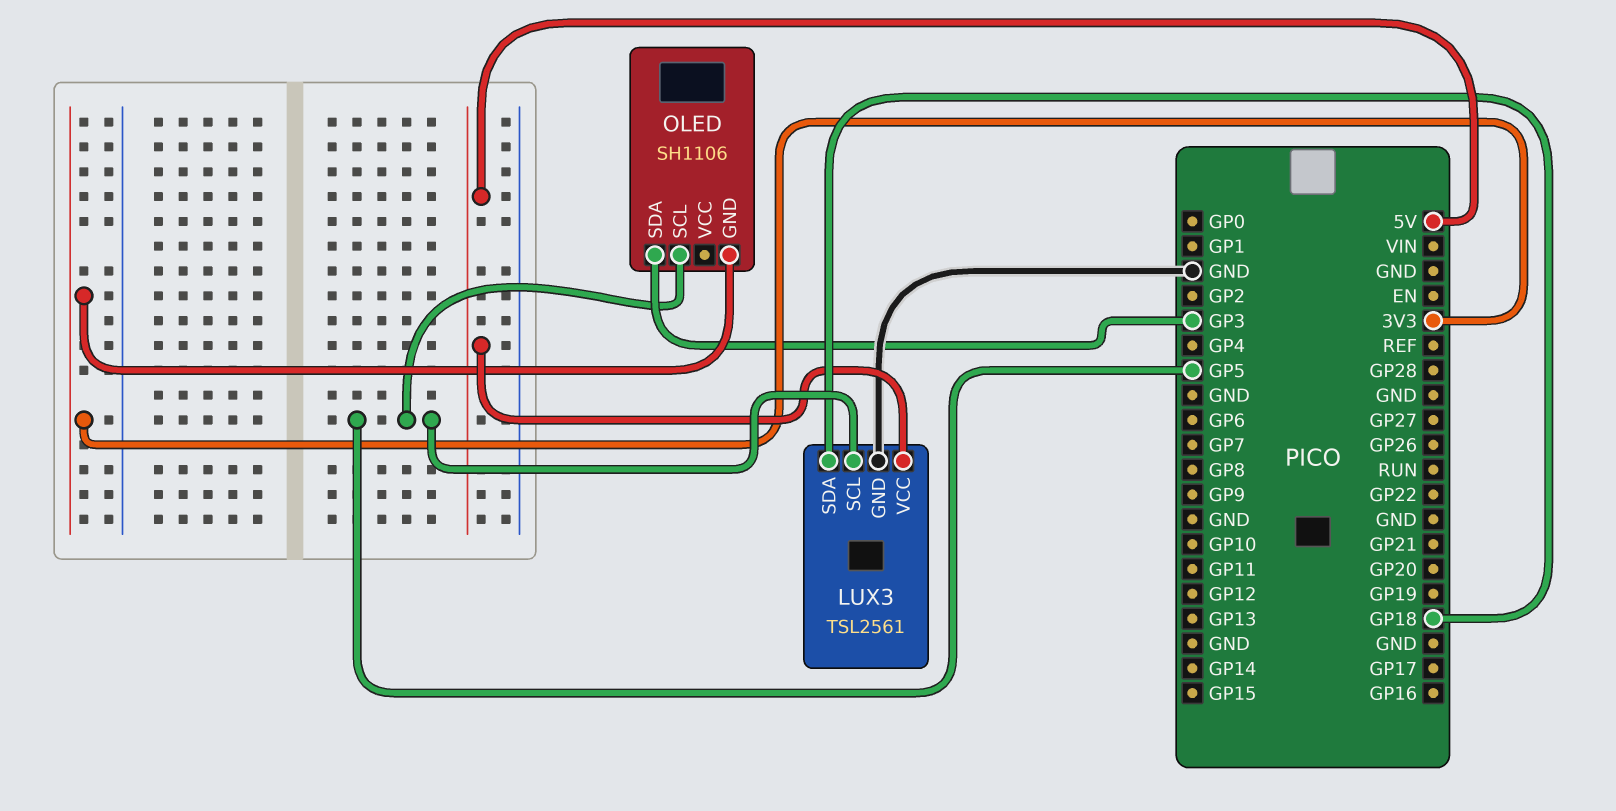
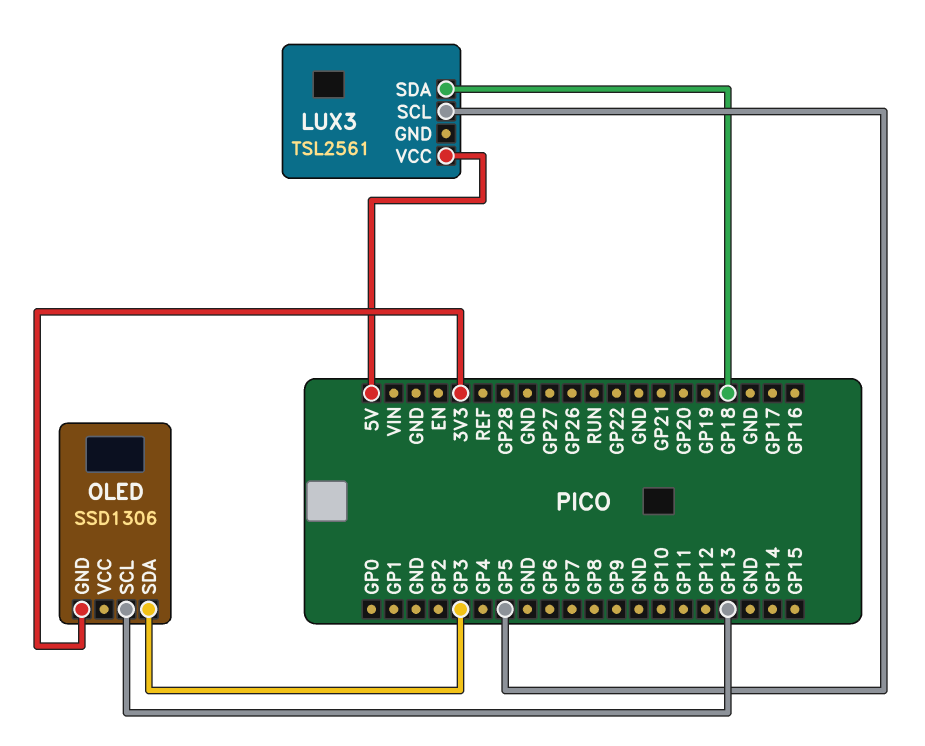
LUX3 pin GND: GND -> none
OLED: SH1106 -> SSD1306
OLED pin SCL: GP5 -> GP13

